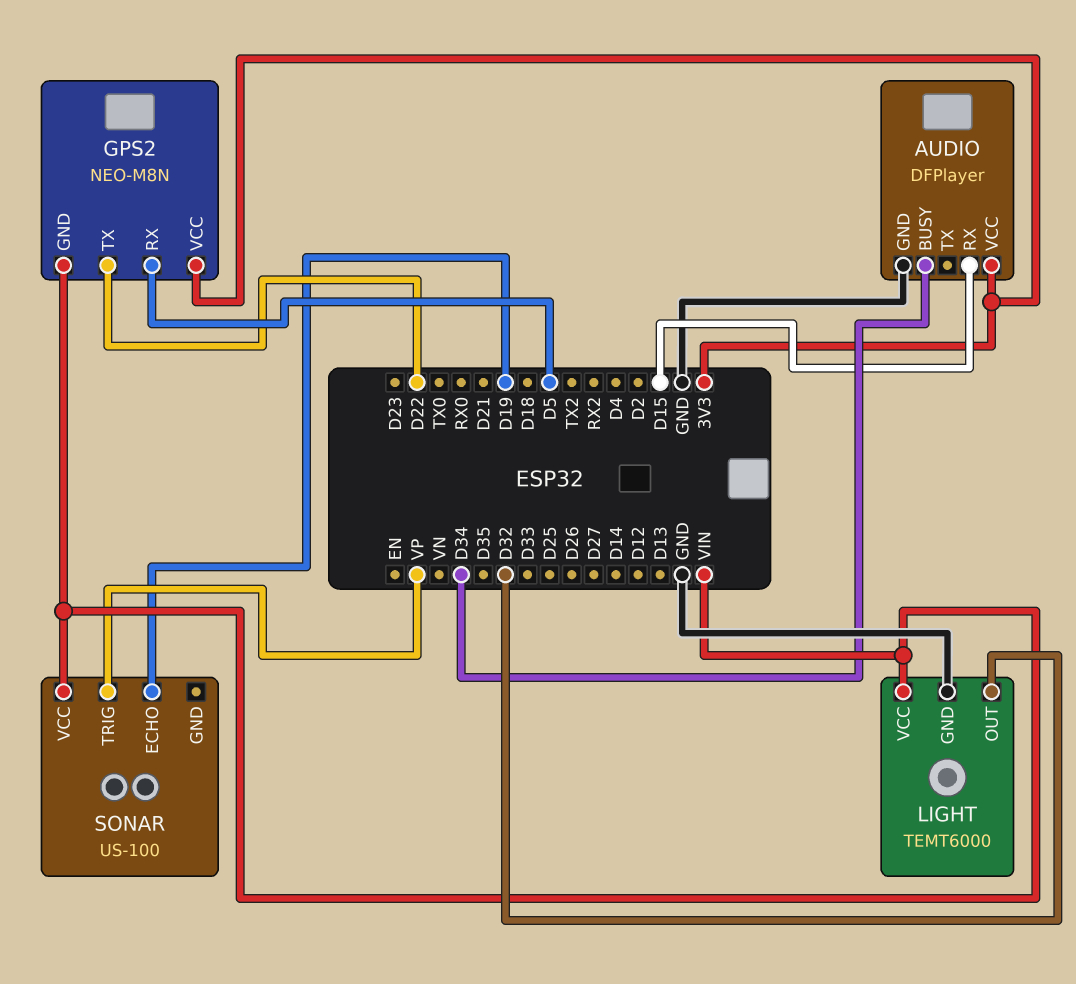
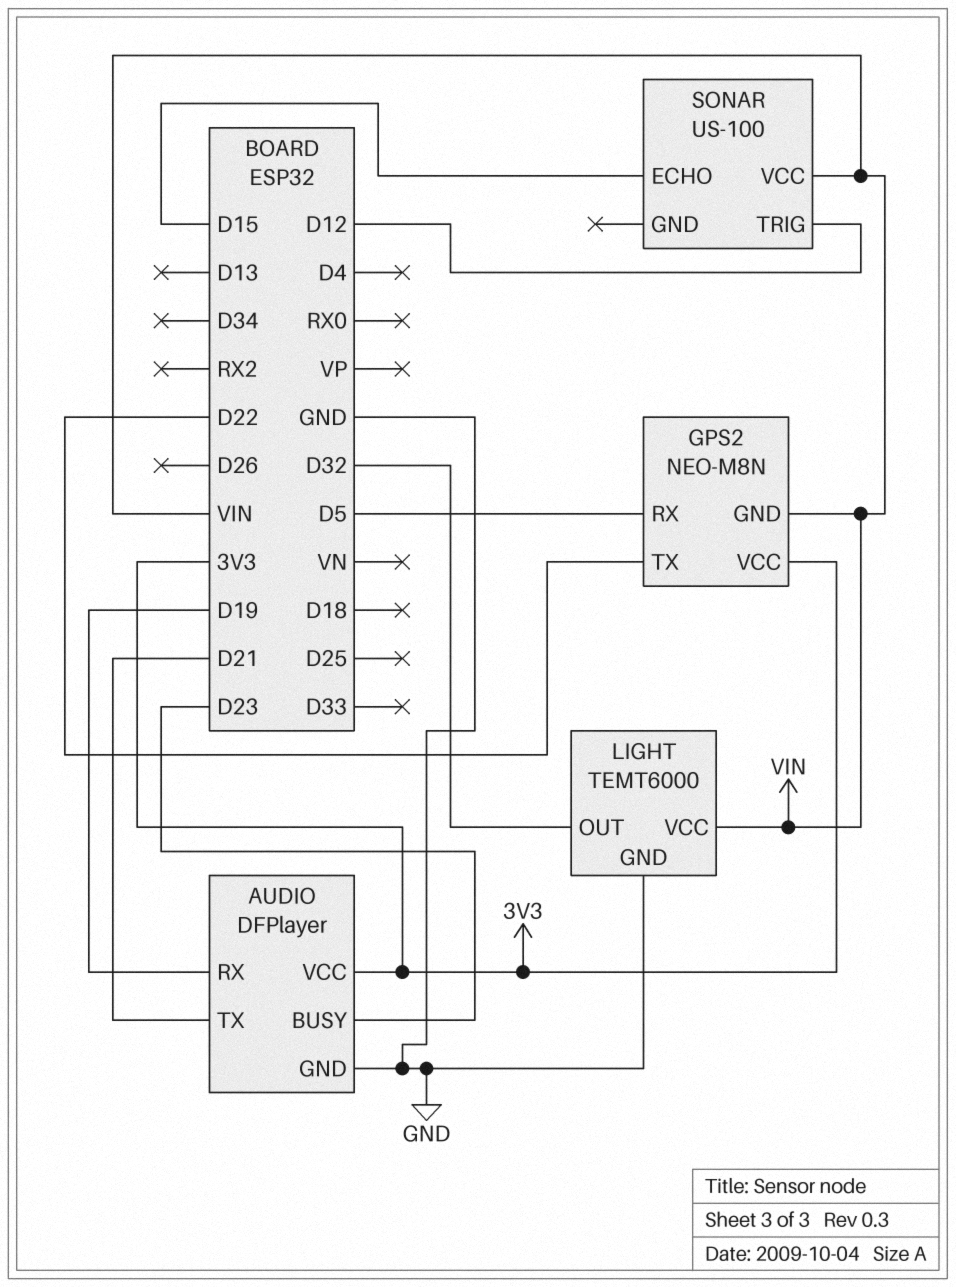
AUDIO pin BUSY: D34 -> D23
AUDIO pin RX: D15 -> D19
AUDIO pin TX: none -> D21
SONAR pin ECHO: D19 -> D15
SONAR pin TRIG: VP -> D12

